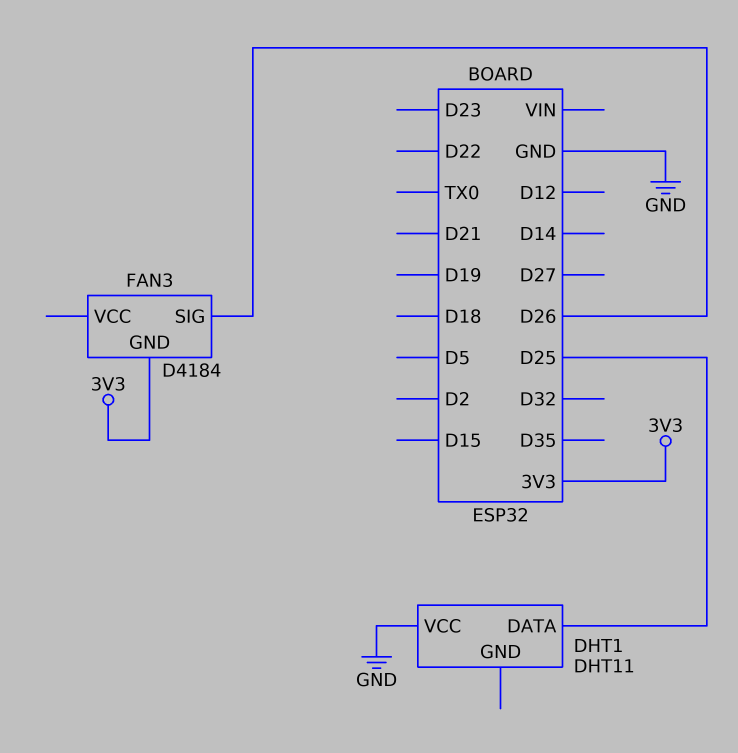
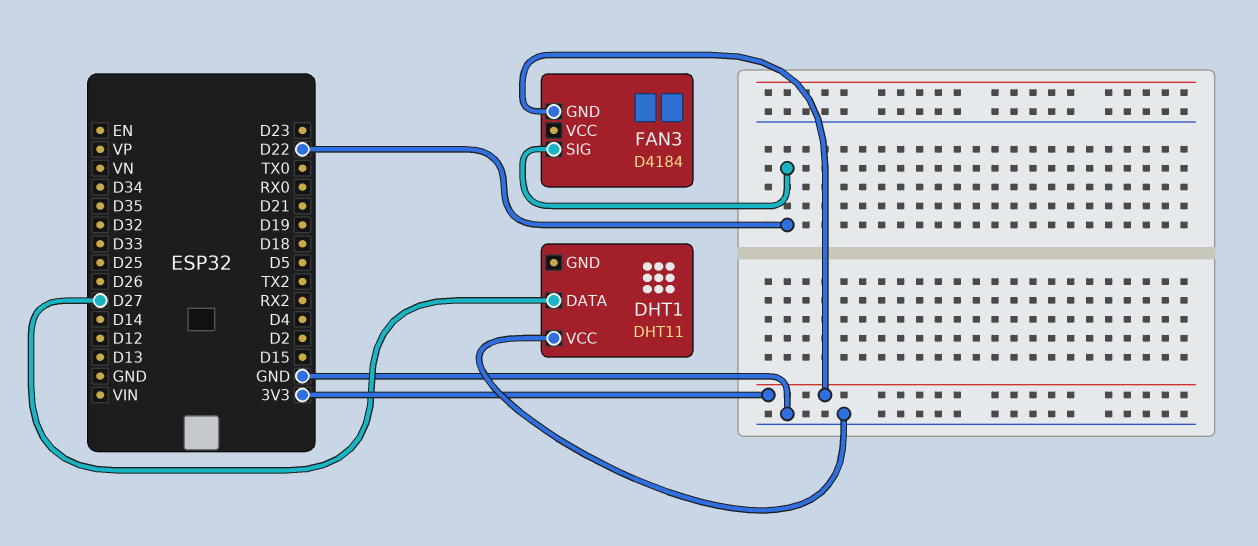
DHT1 pin DATA: D25 -> D27
FAN3 pin SIG: D26 -> D22

